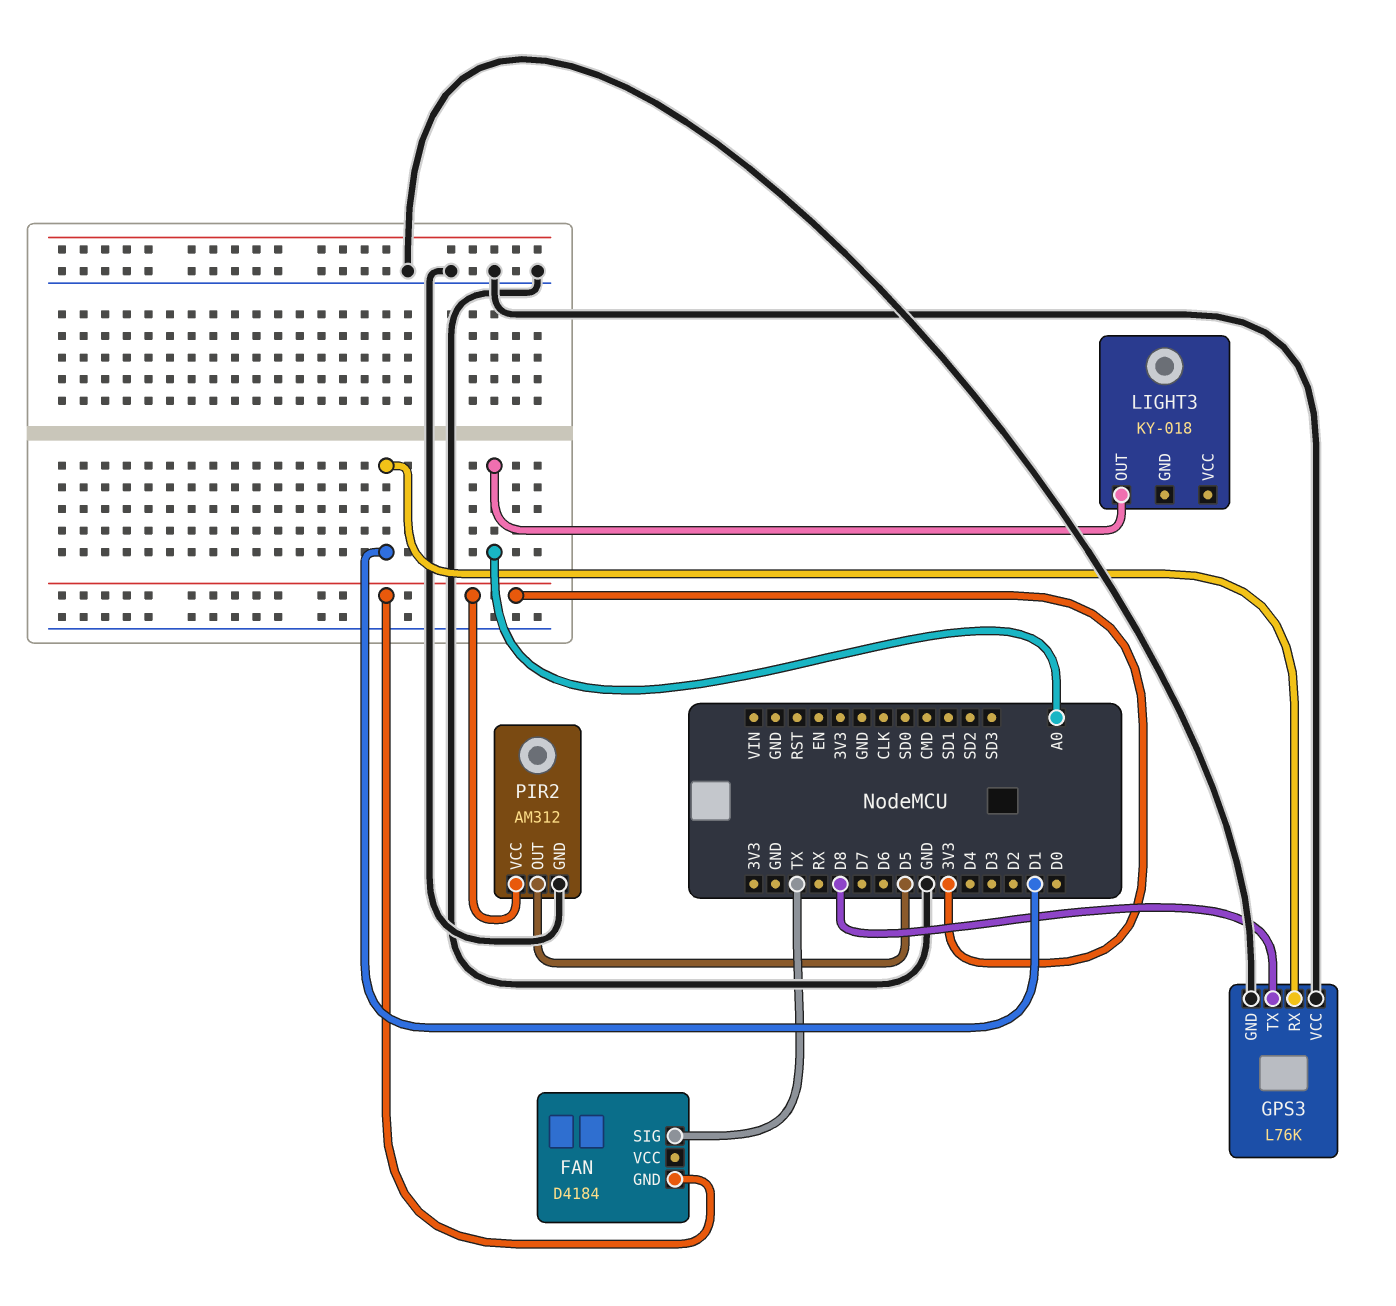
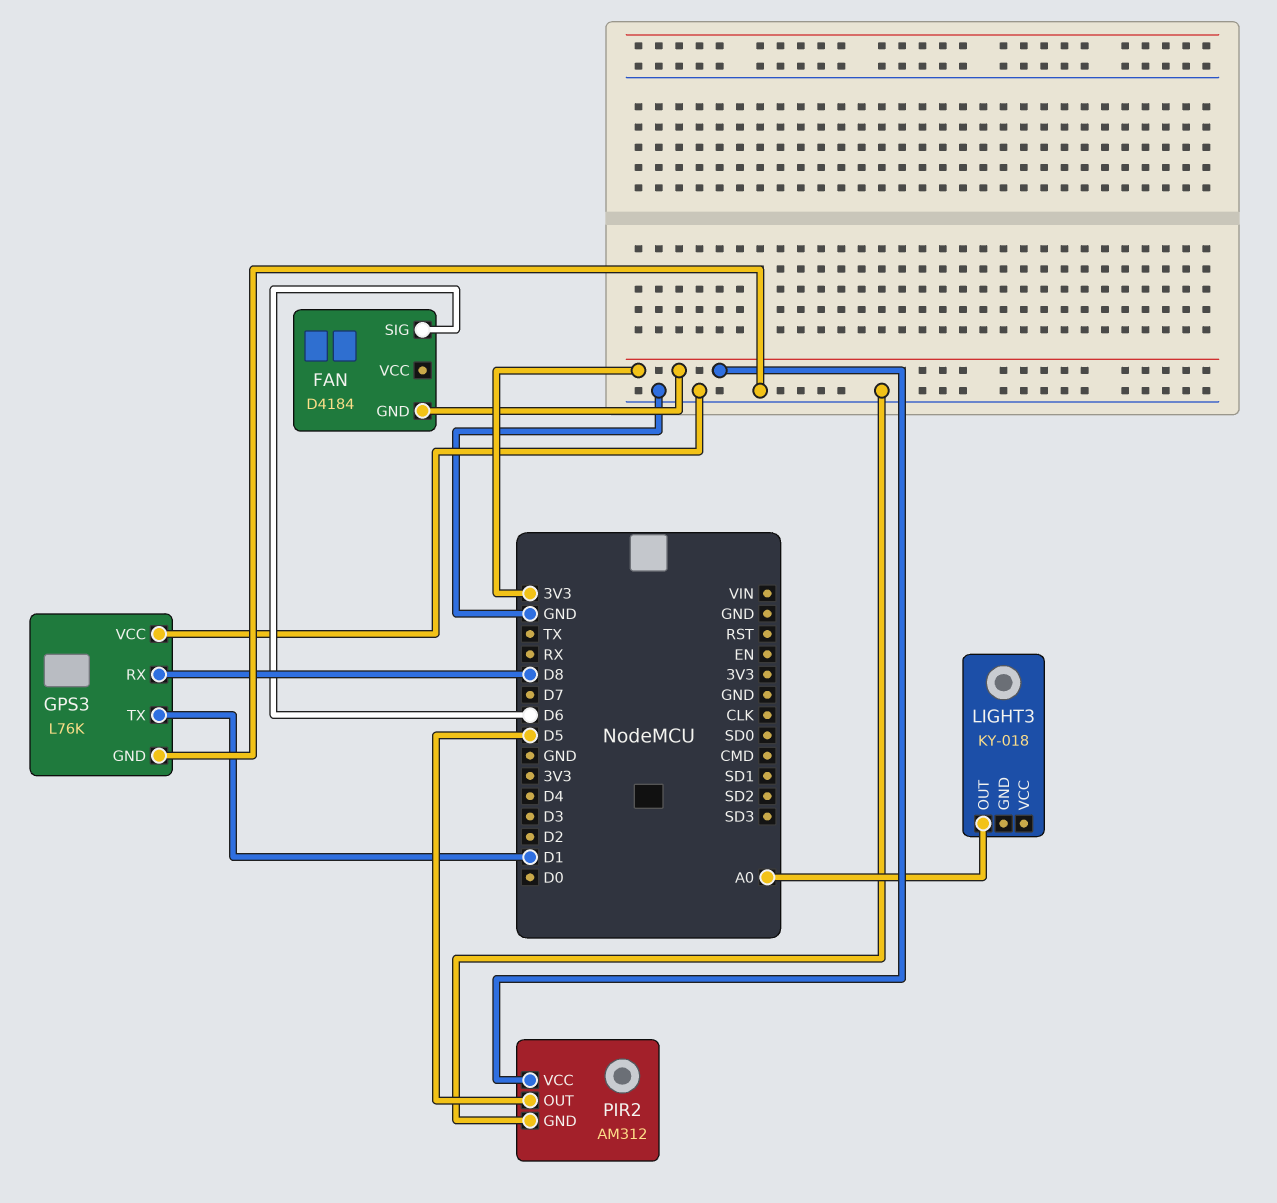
FAN pin SIG: TX -> D6
GPS3 pin RX: D1 -> D8
GPS3 pin TX: D8 -> D1

